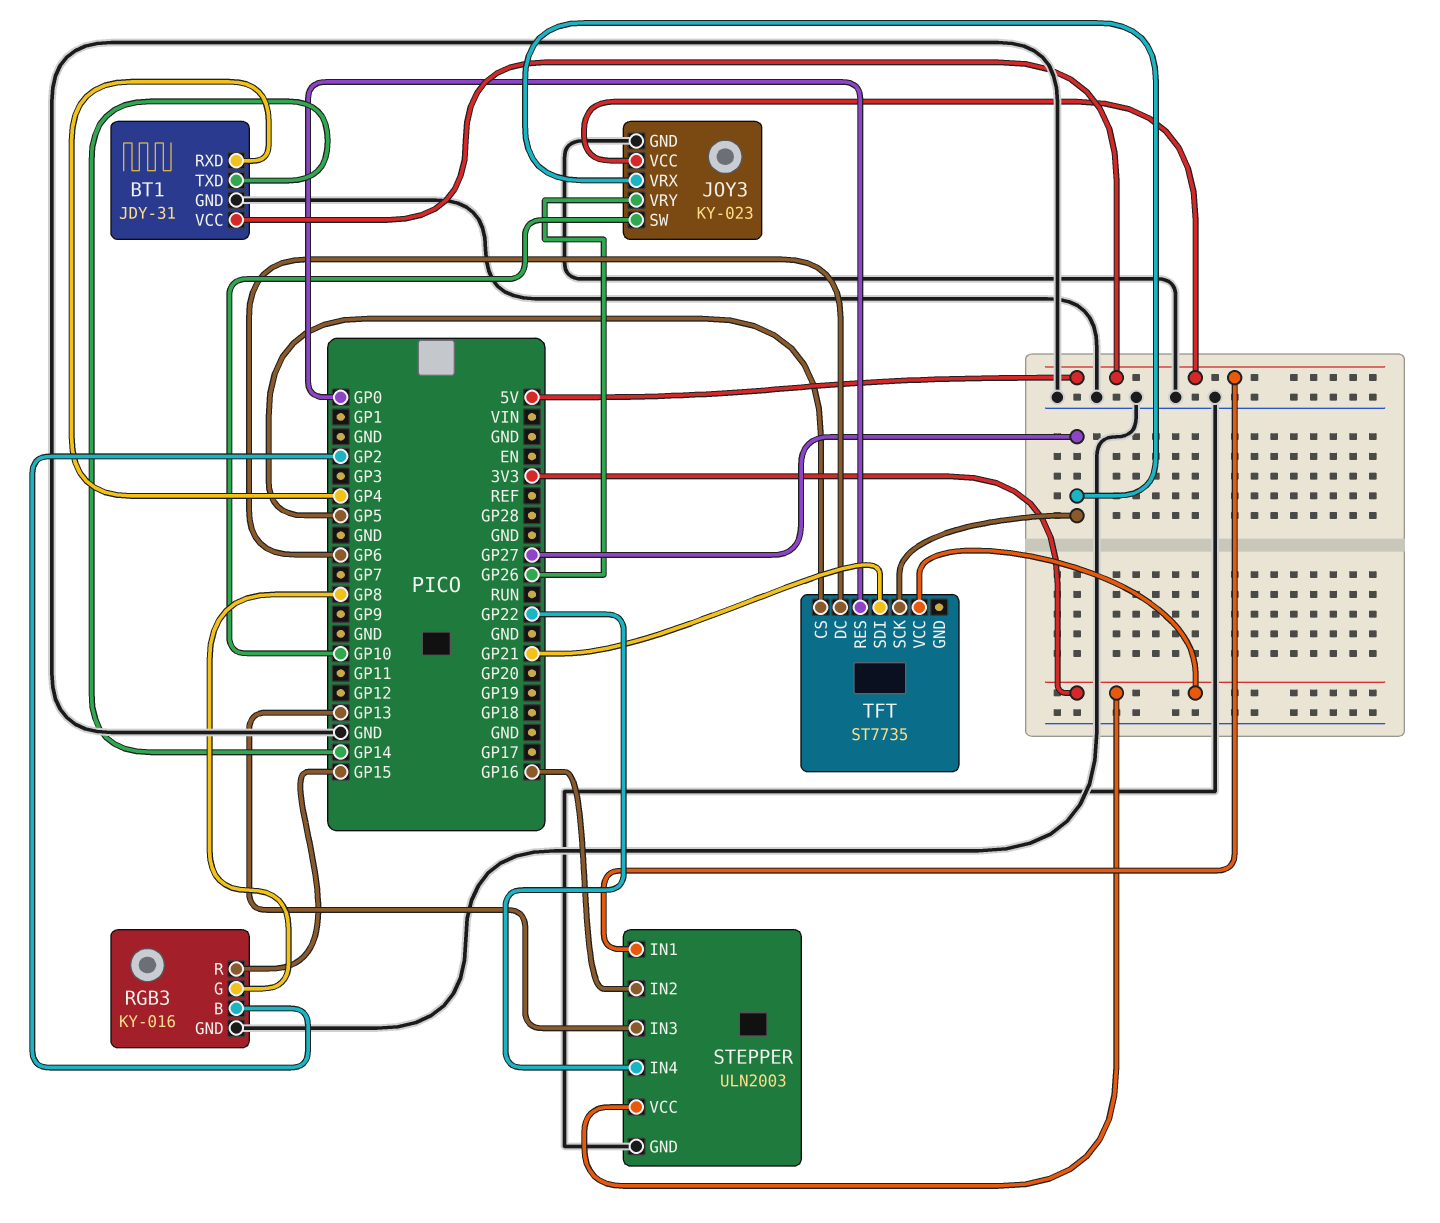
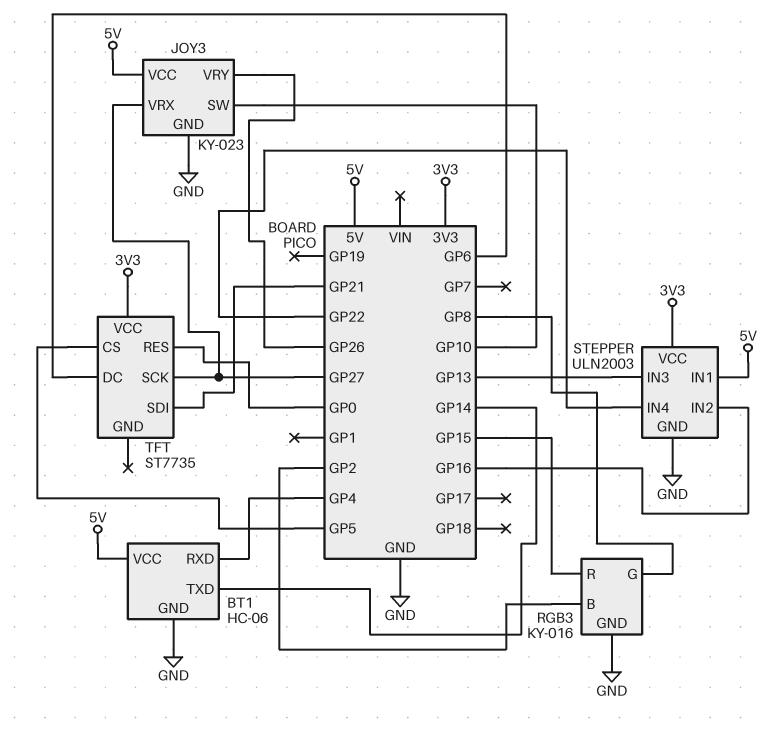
BT1: JDY-31 -> HC-06

